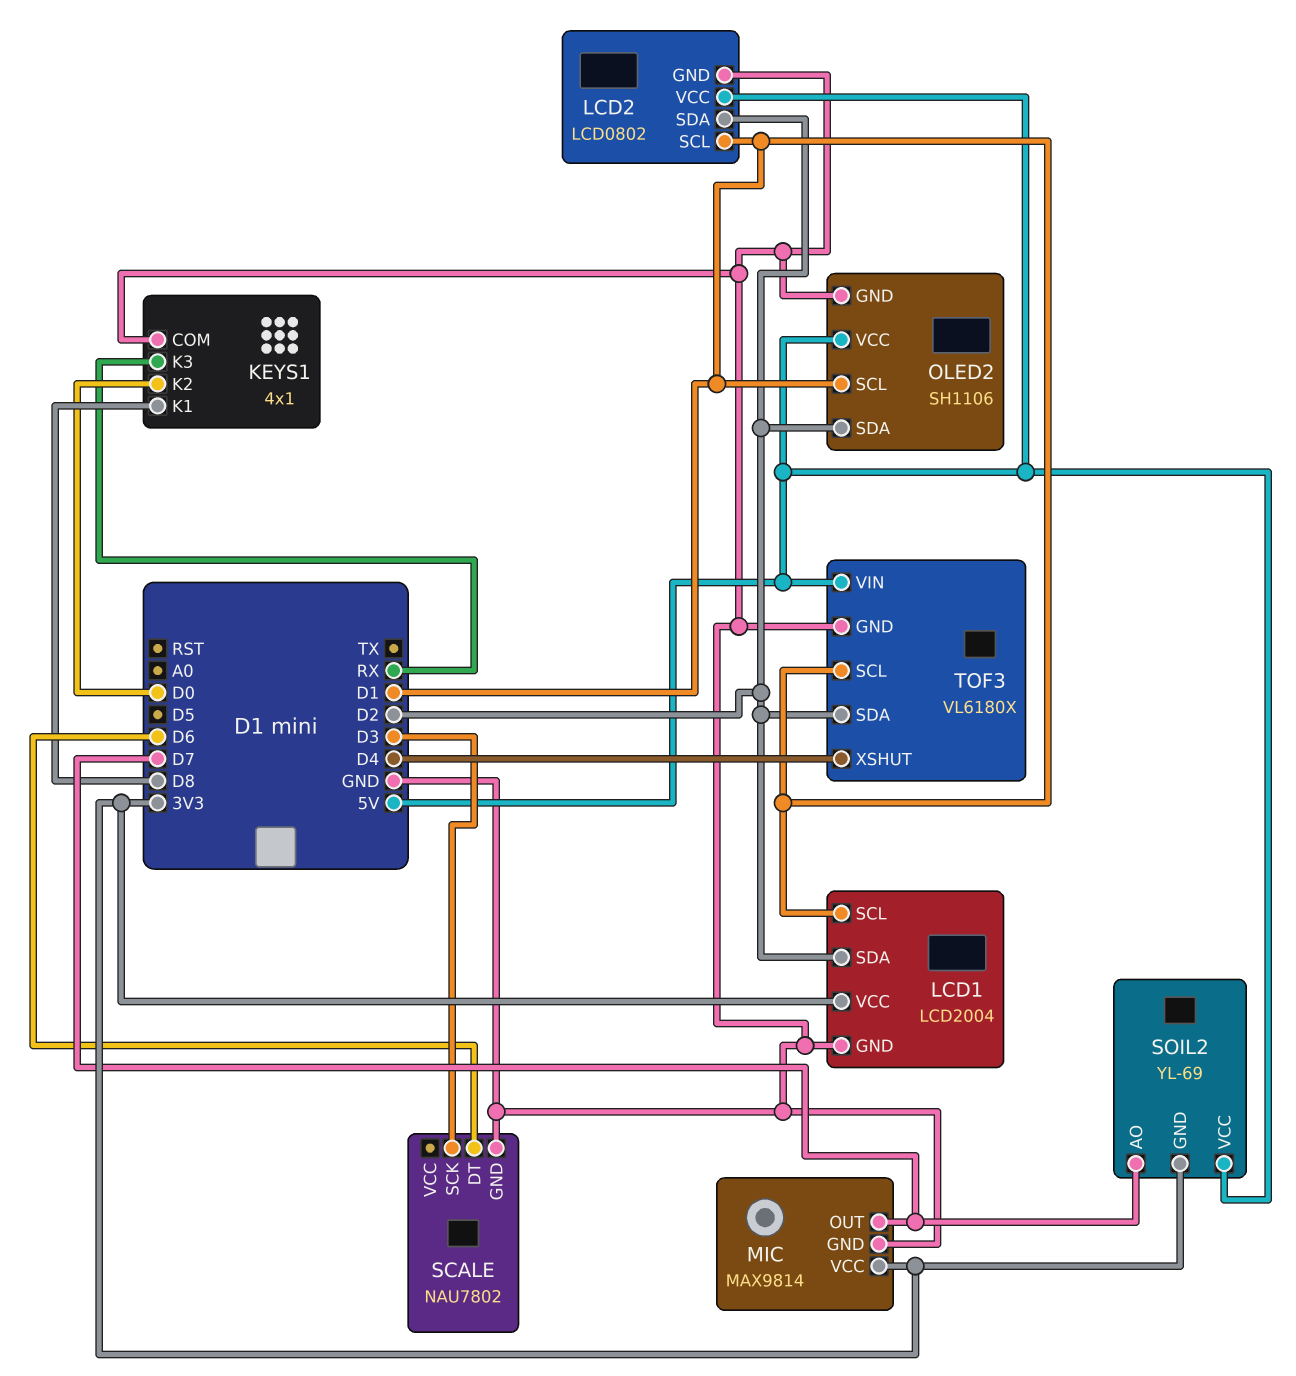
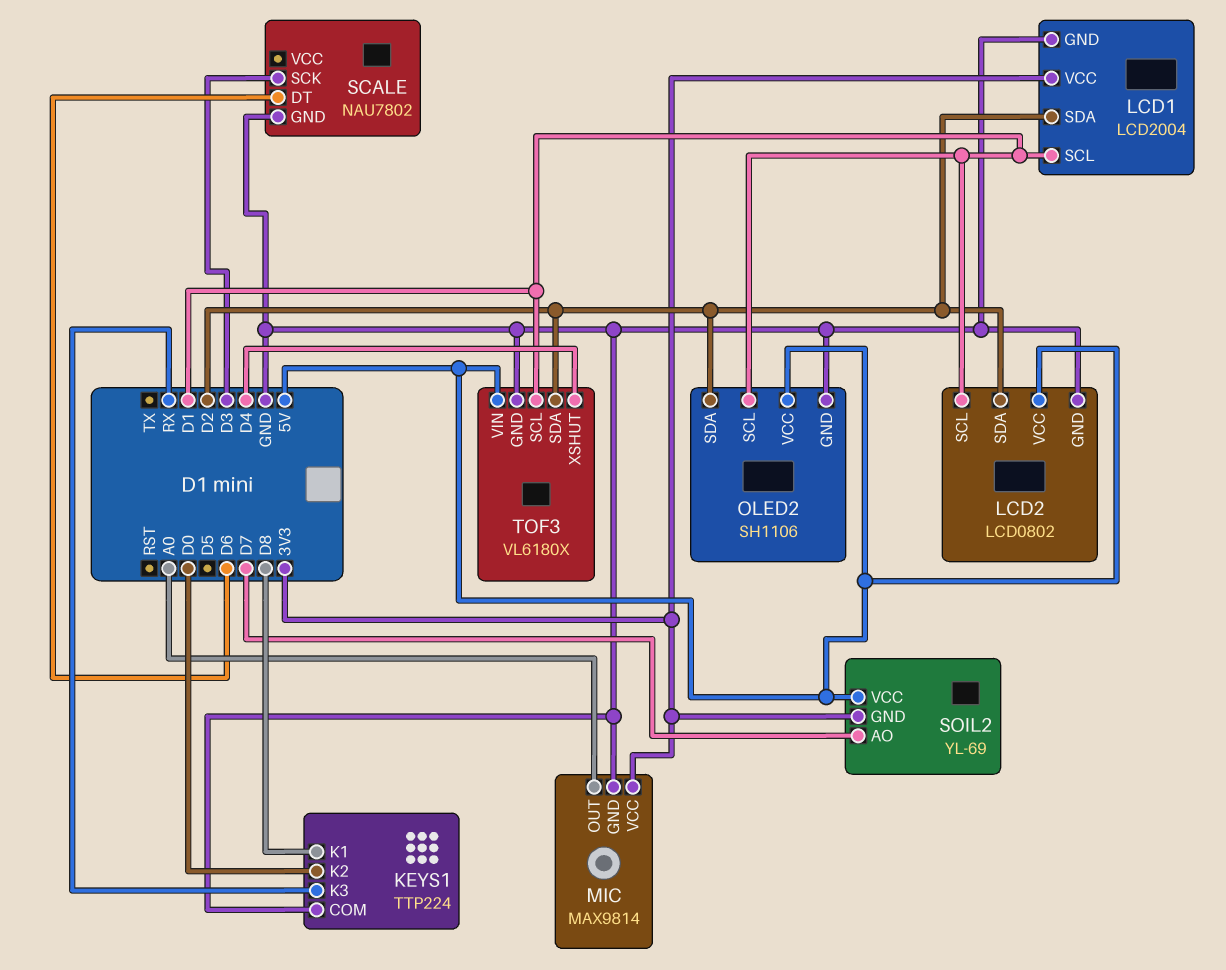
KEYS1: 4x1 -> TTP224
MIC pin OUT: D7 -> A0

